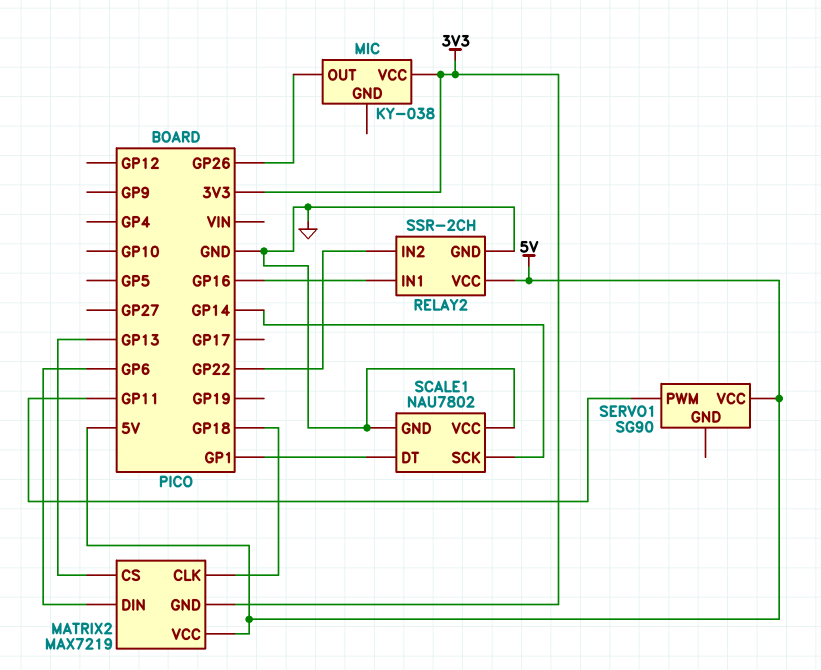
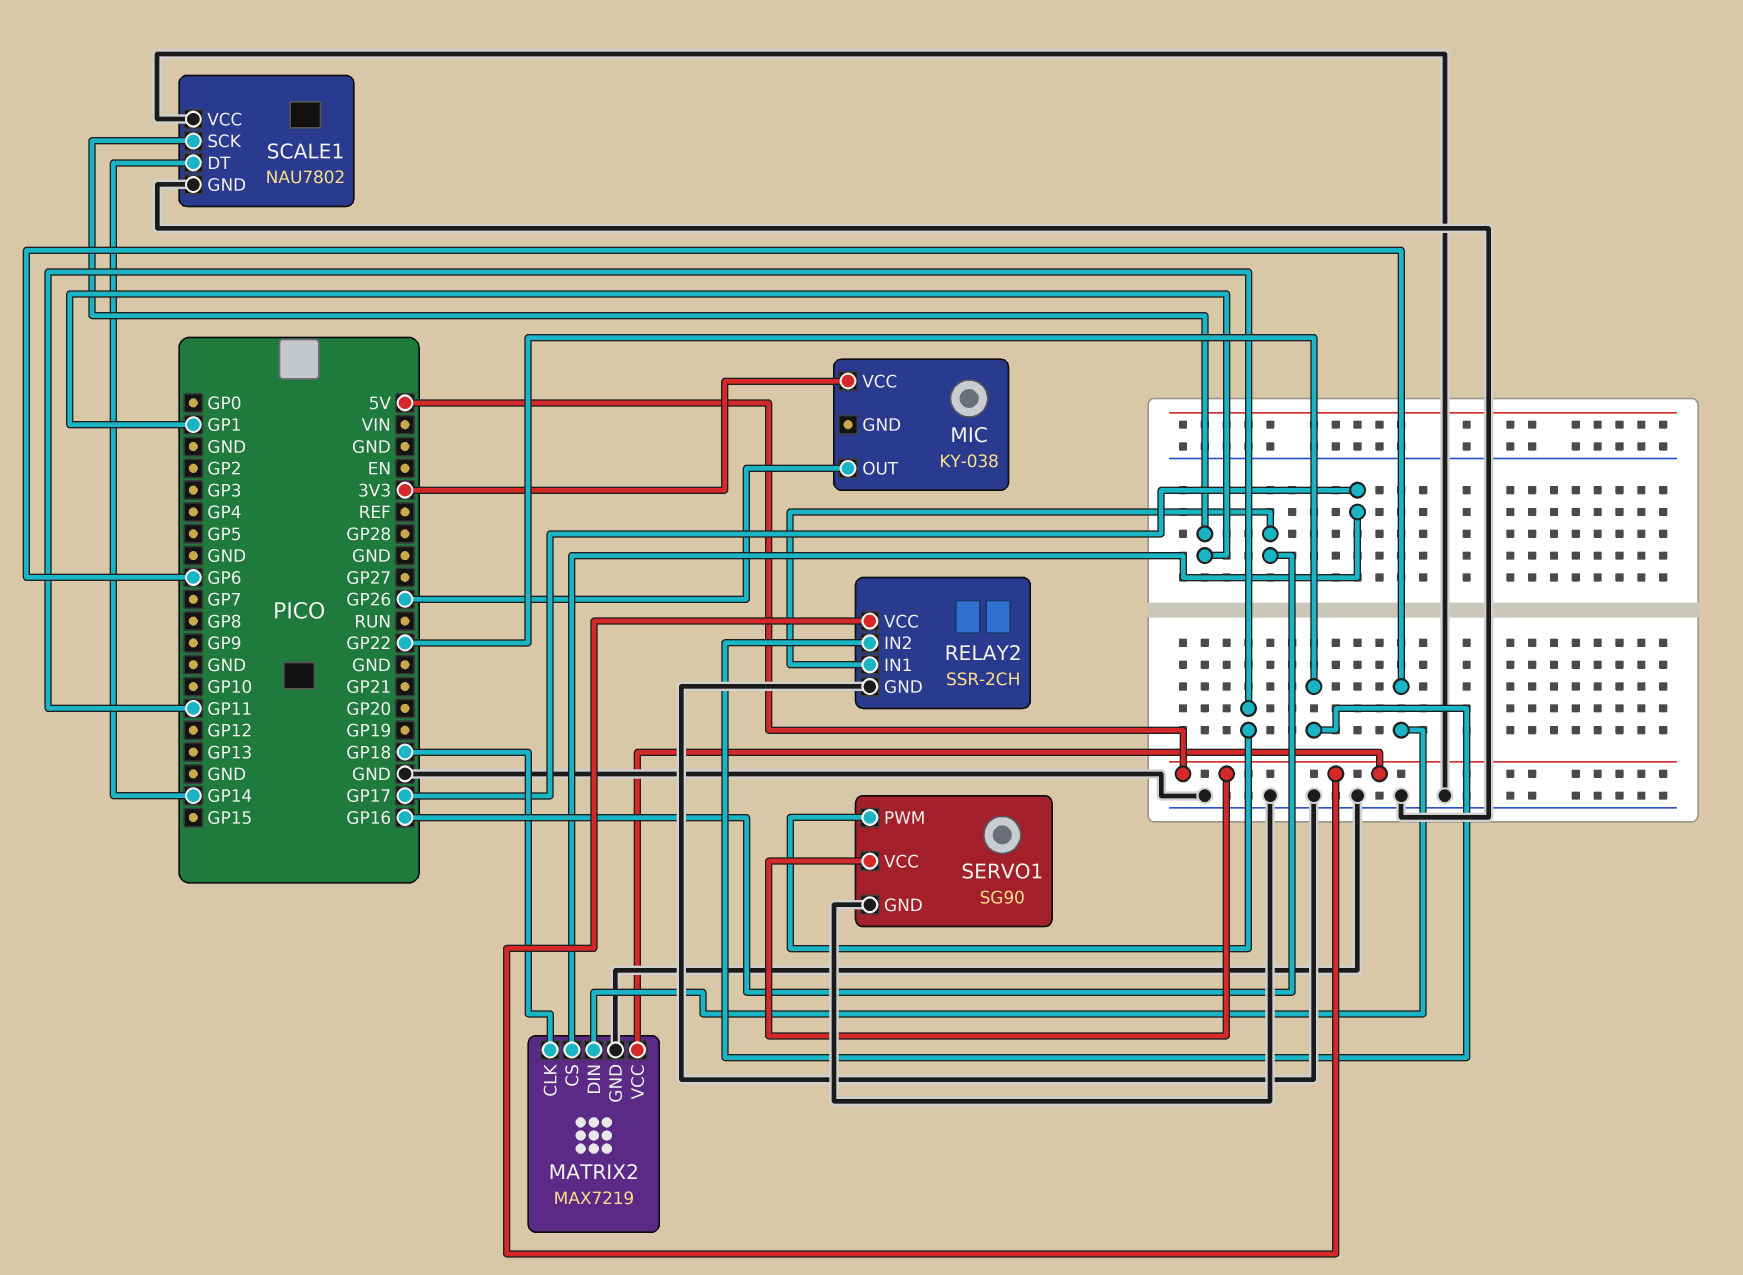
MATRIX2 pin CS: GP13 -> GP17
MATRIX2 pin GND: 3V3 -> GND
SCALE1 pin DT: GP1 -> GP14
SCALE1 pin SCK: GP14 -> GP1
SERVO1 pin GND: none -> GND

